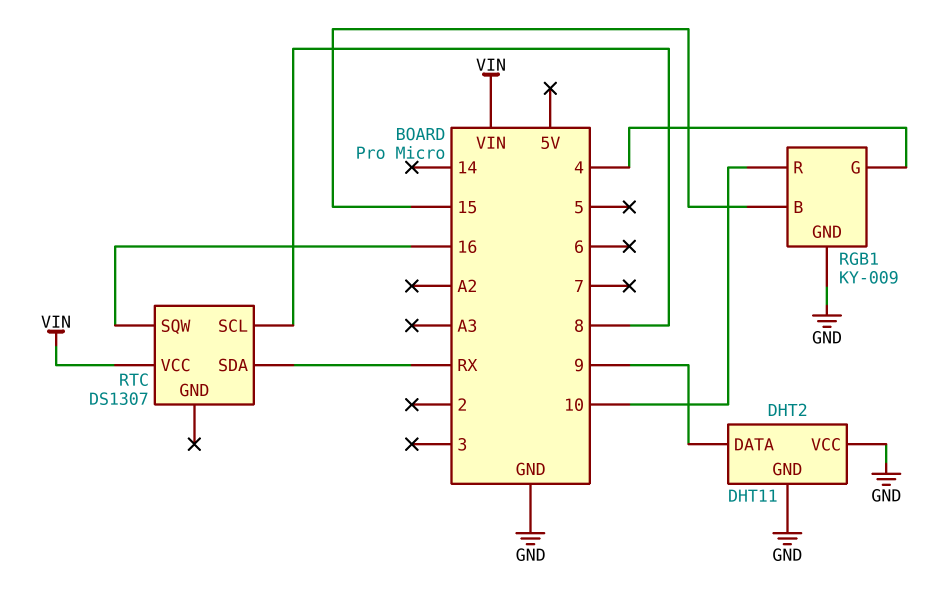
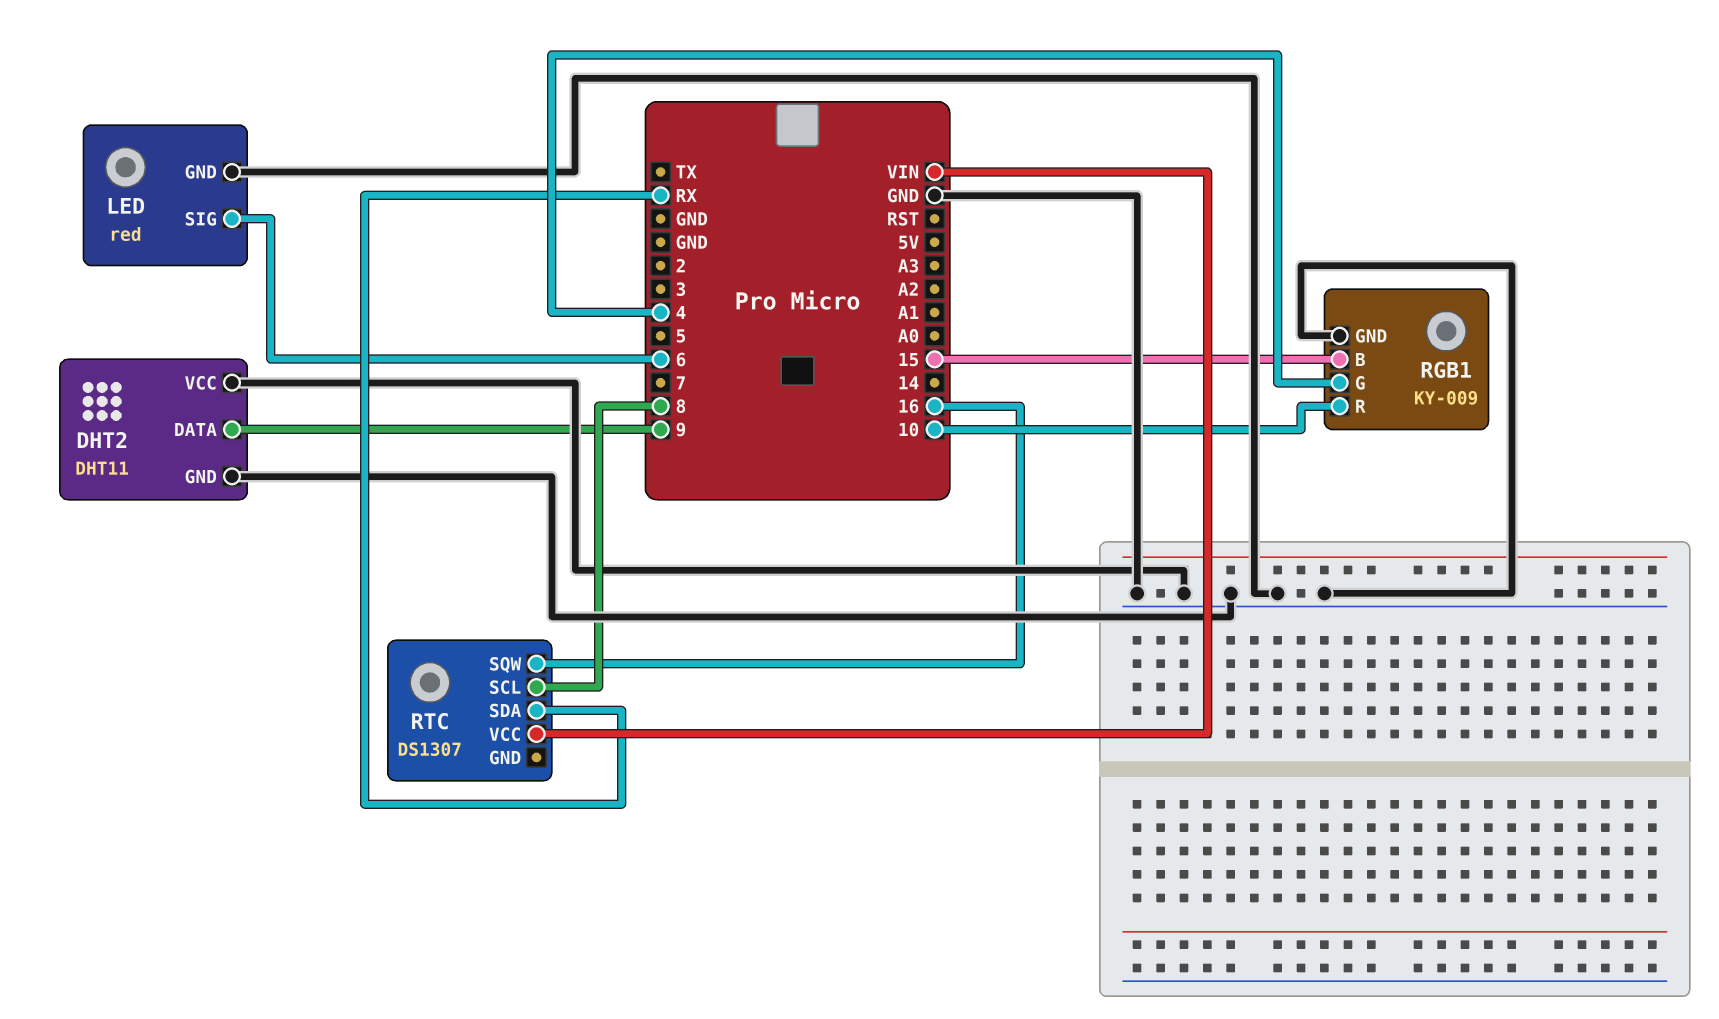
LED: none -> red
LED pin GND: none -> GND
LED pin SIG: none -> 6

